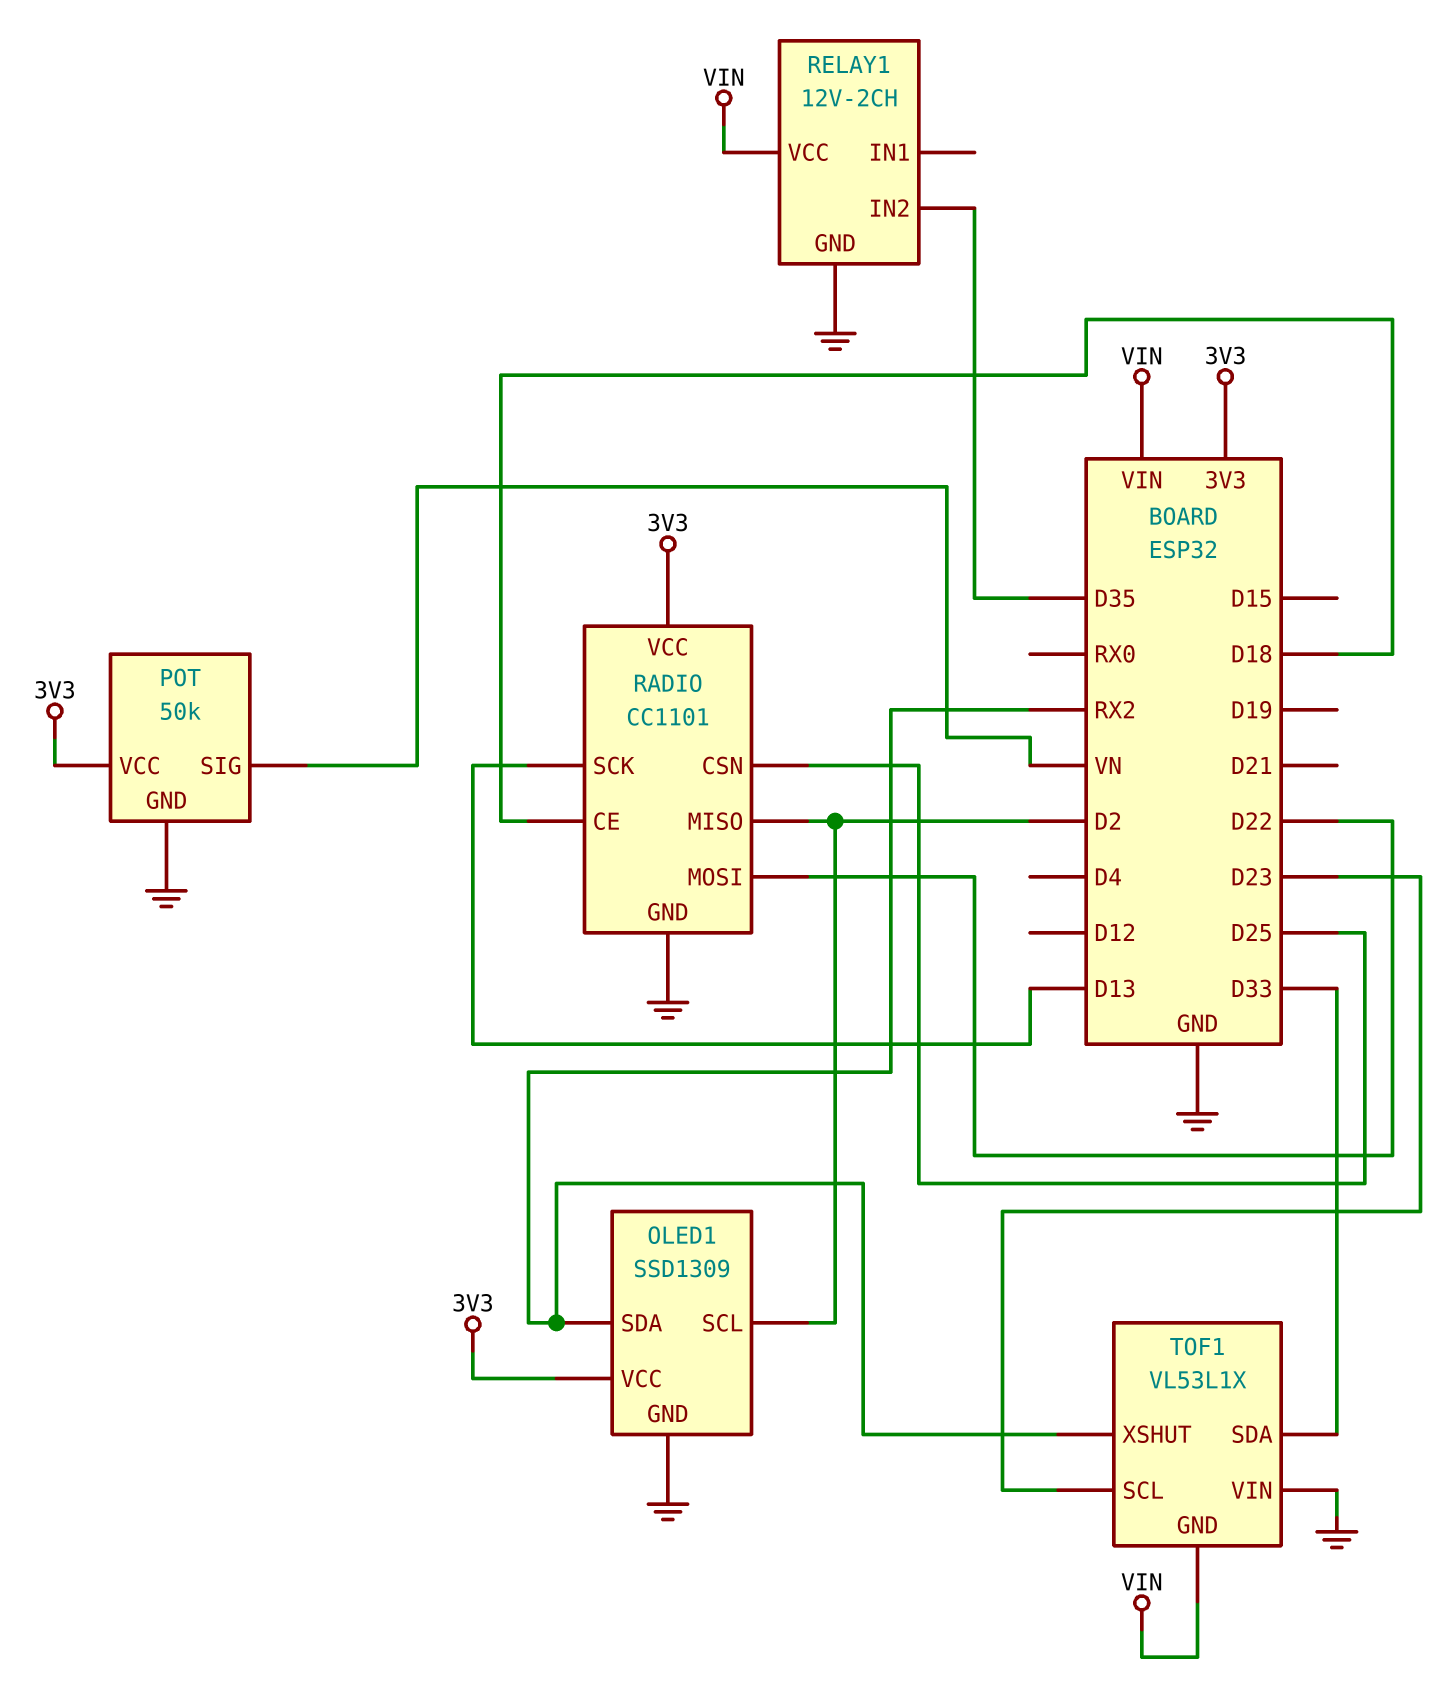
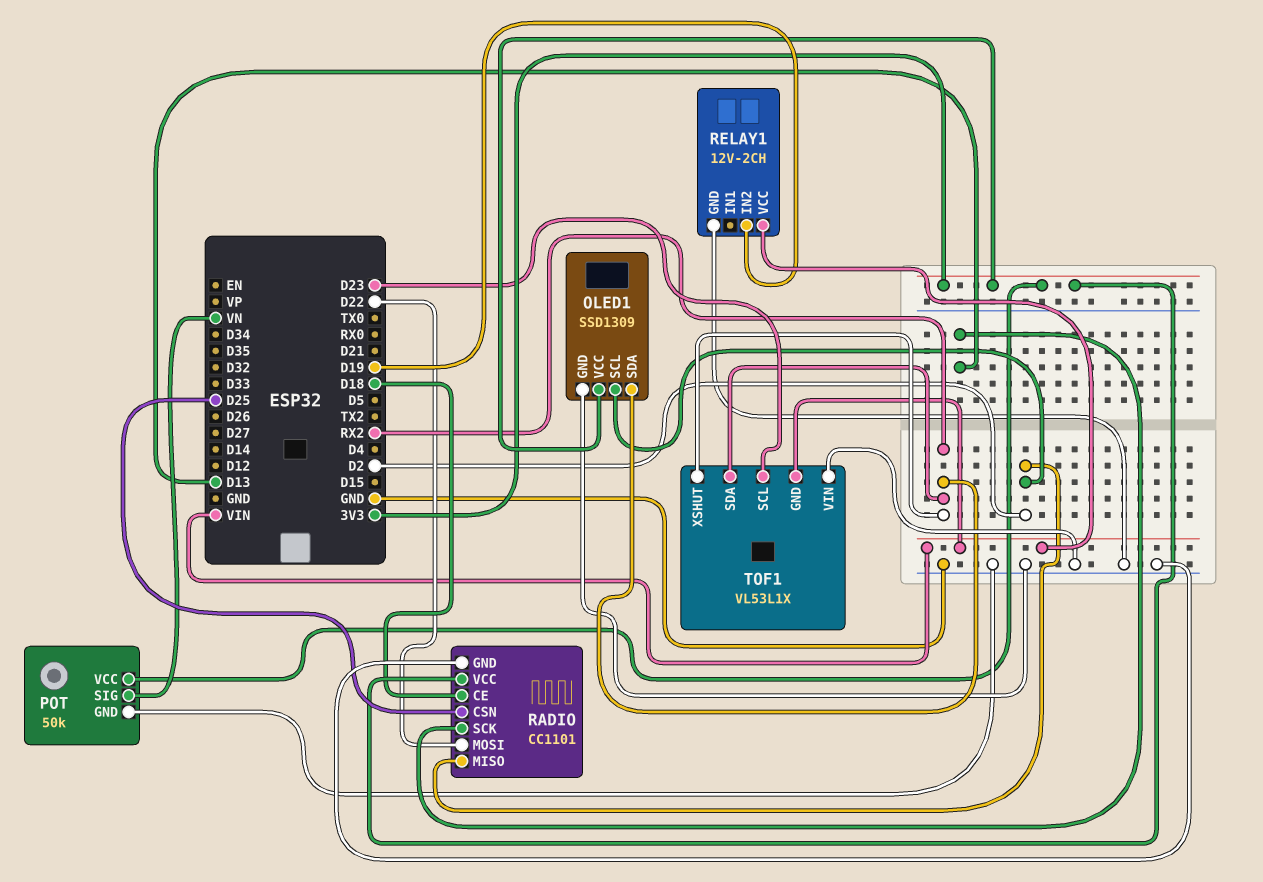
RELAY1 pin IN2: D35 -> D19
TOF1 pin SDA: D33 -> RX2

